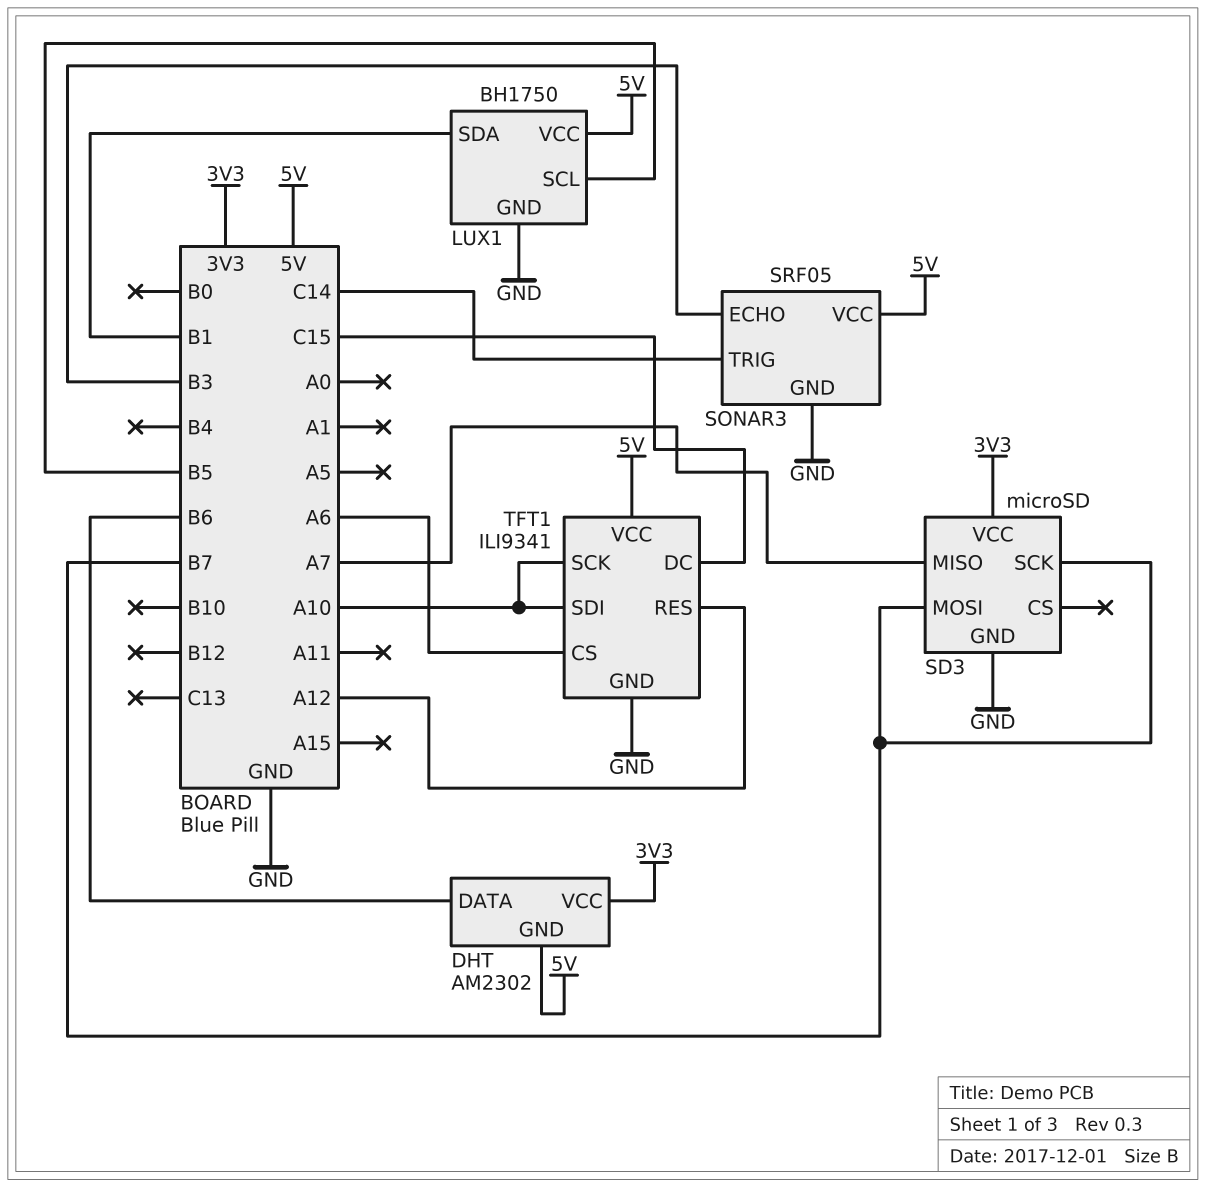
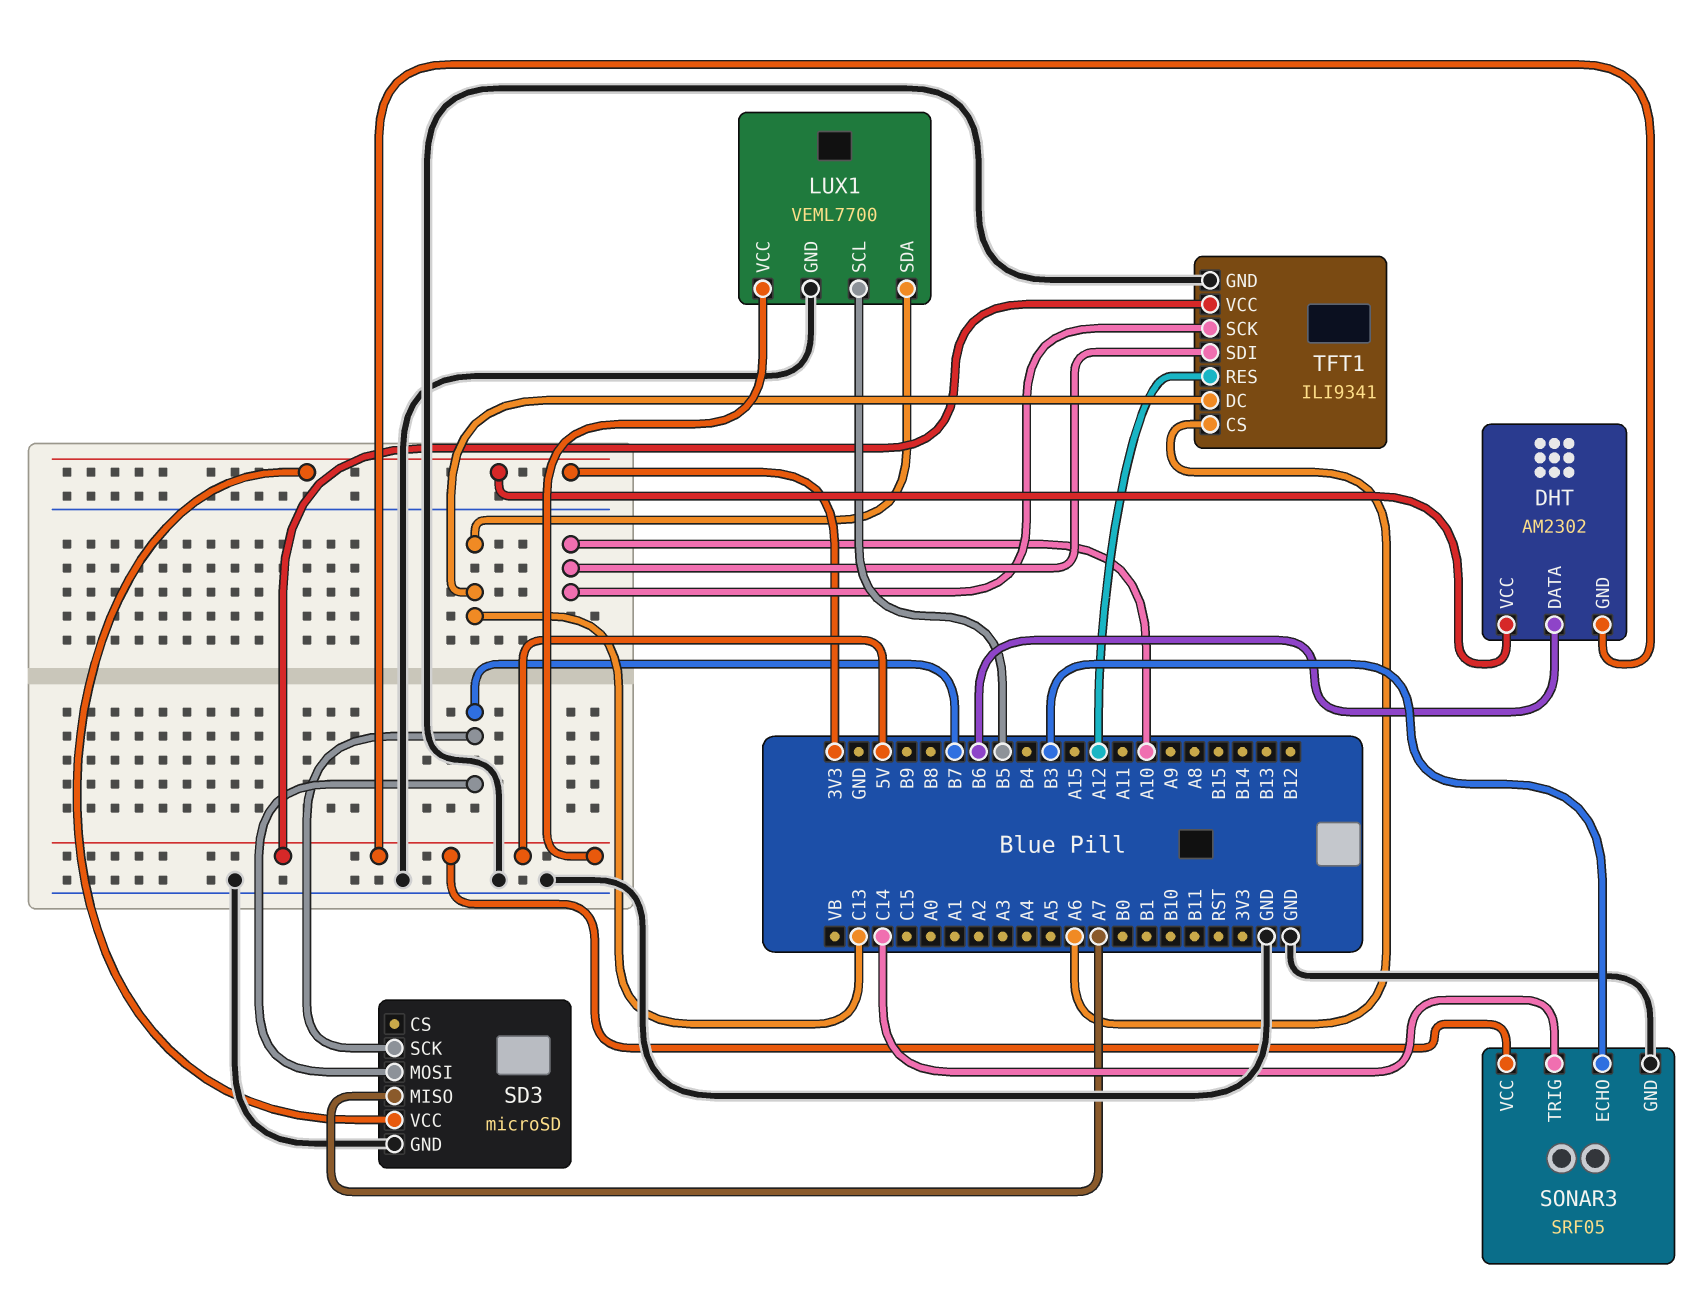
LUX1: BH1750 -> VEML7700
LUX1 pin SDA: B1 -> C13
TFT1 pin DC: C15 -> C13

